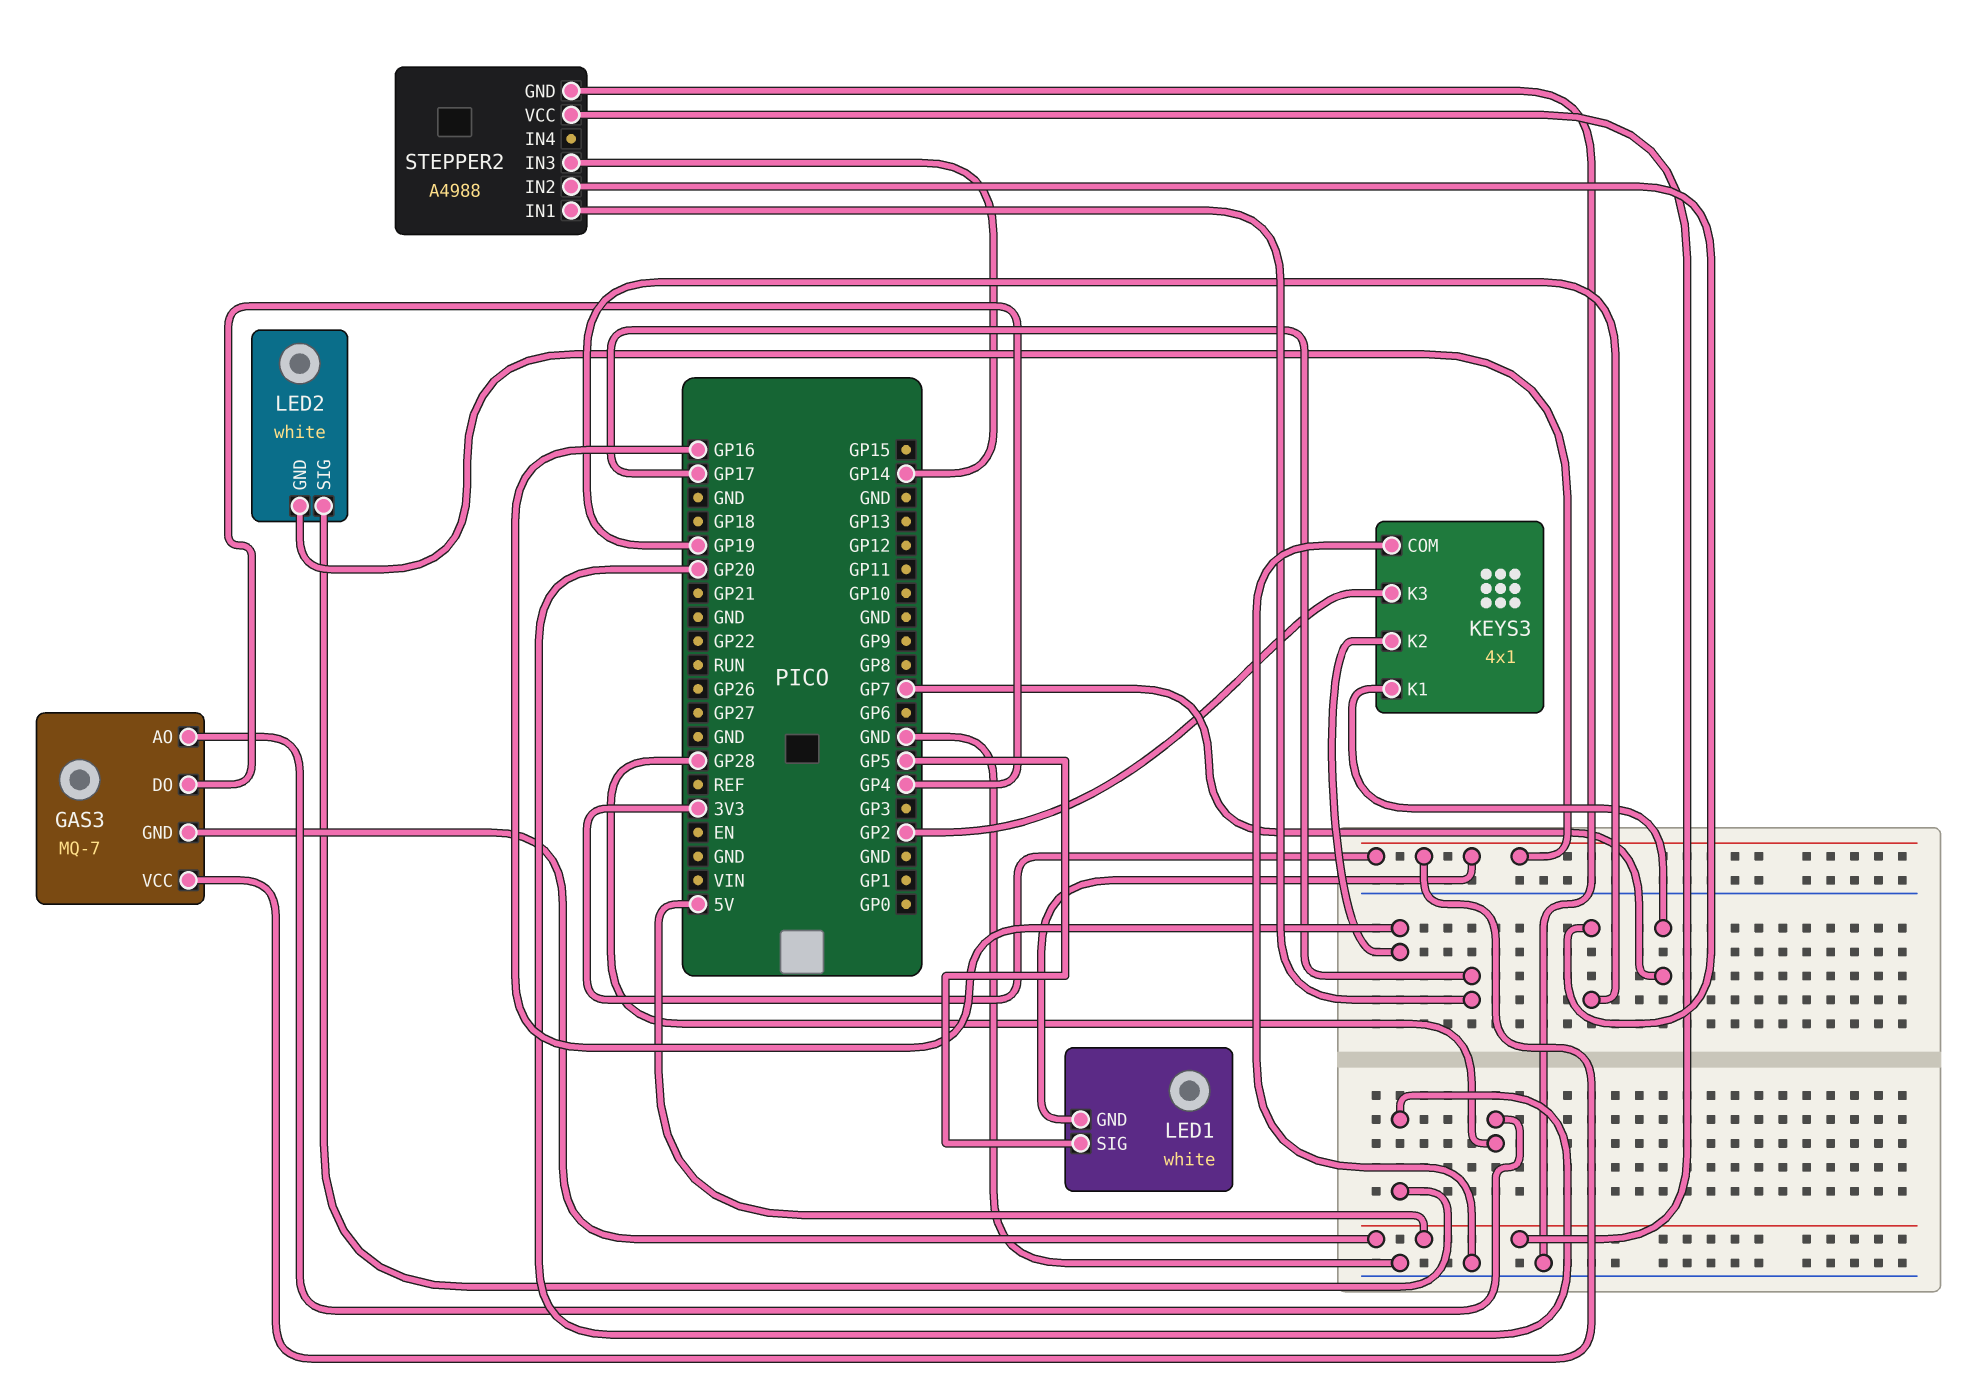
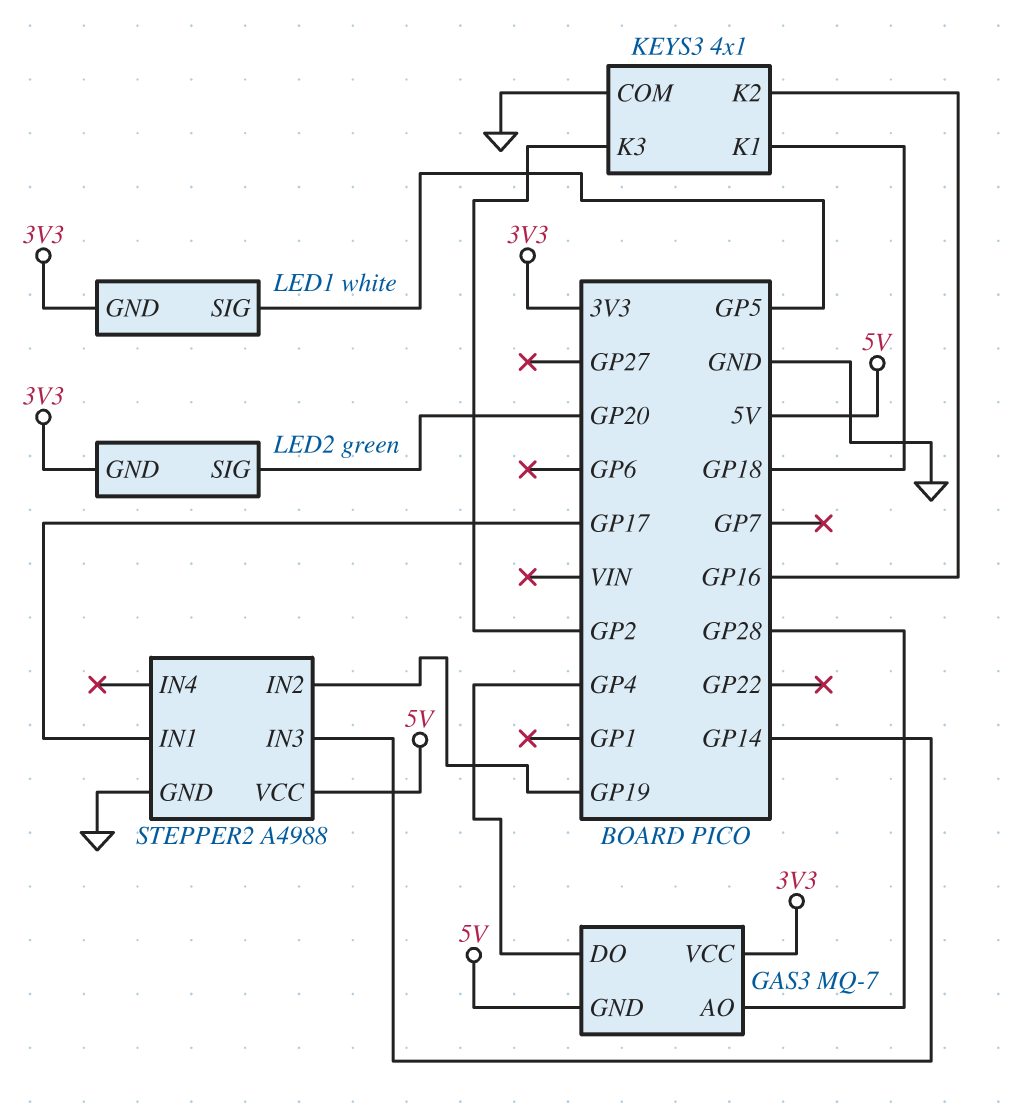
KEYS3 pin K1: GP7 -> GP18
LED2: white -> green

